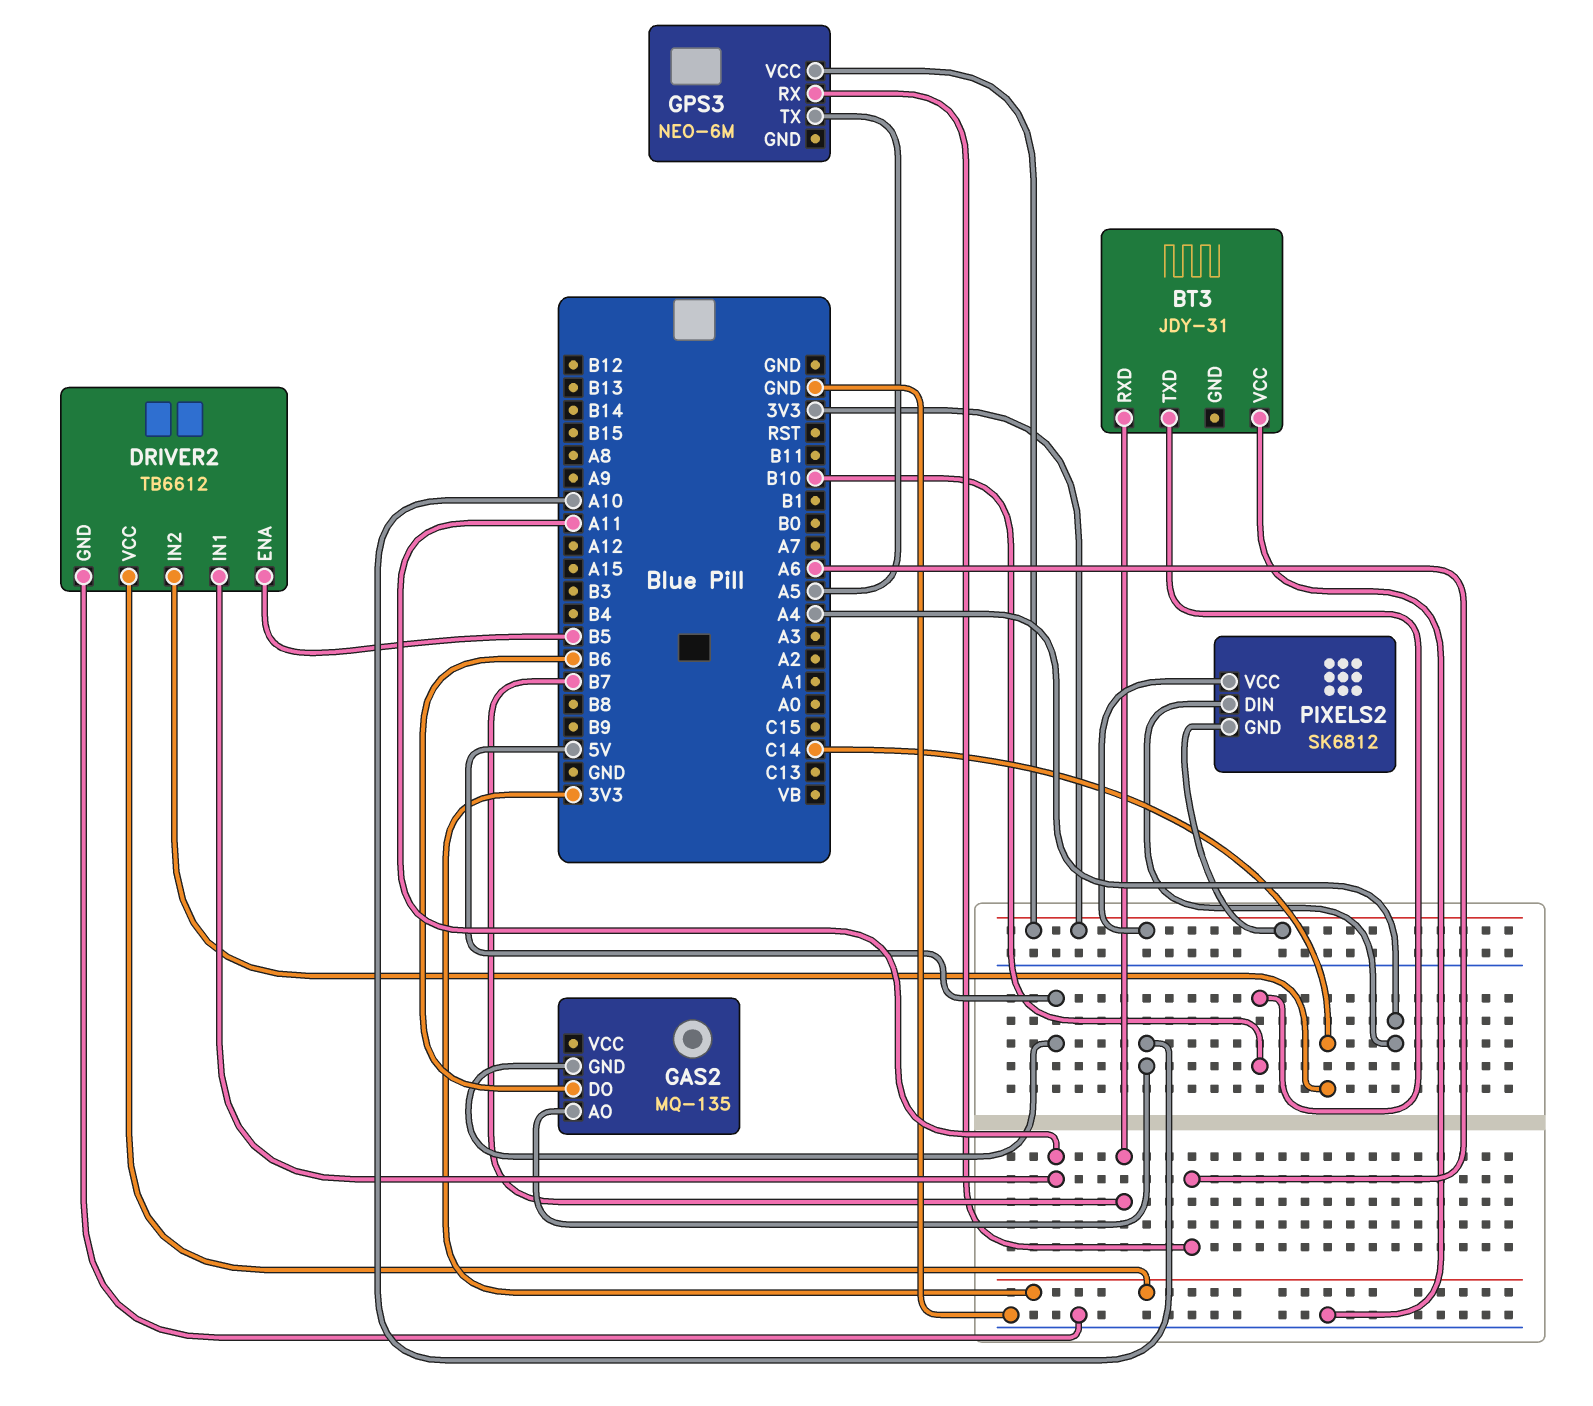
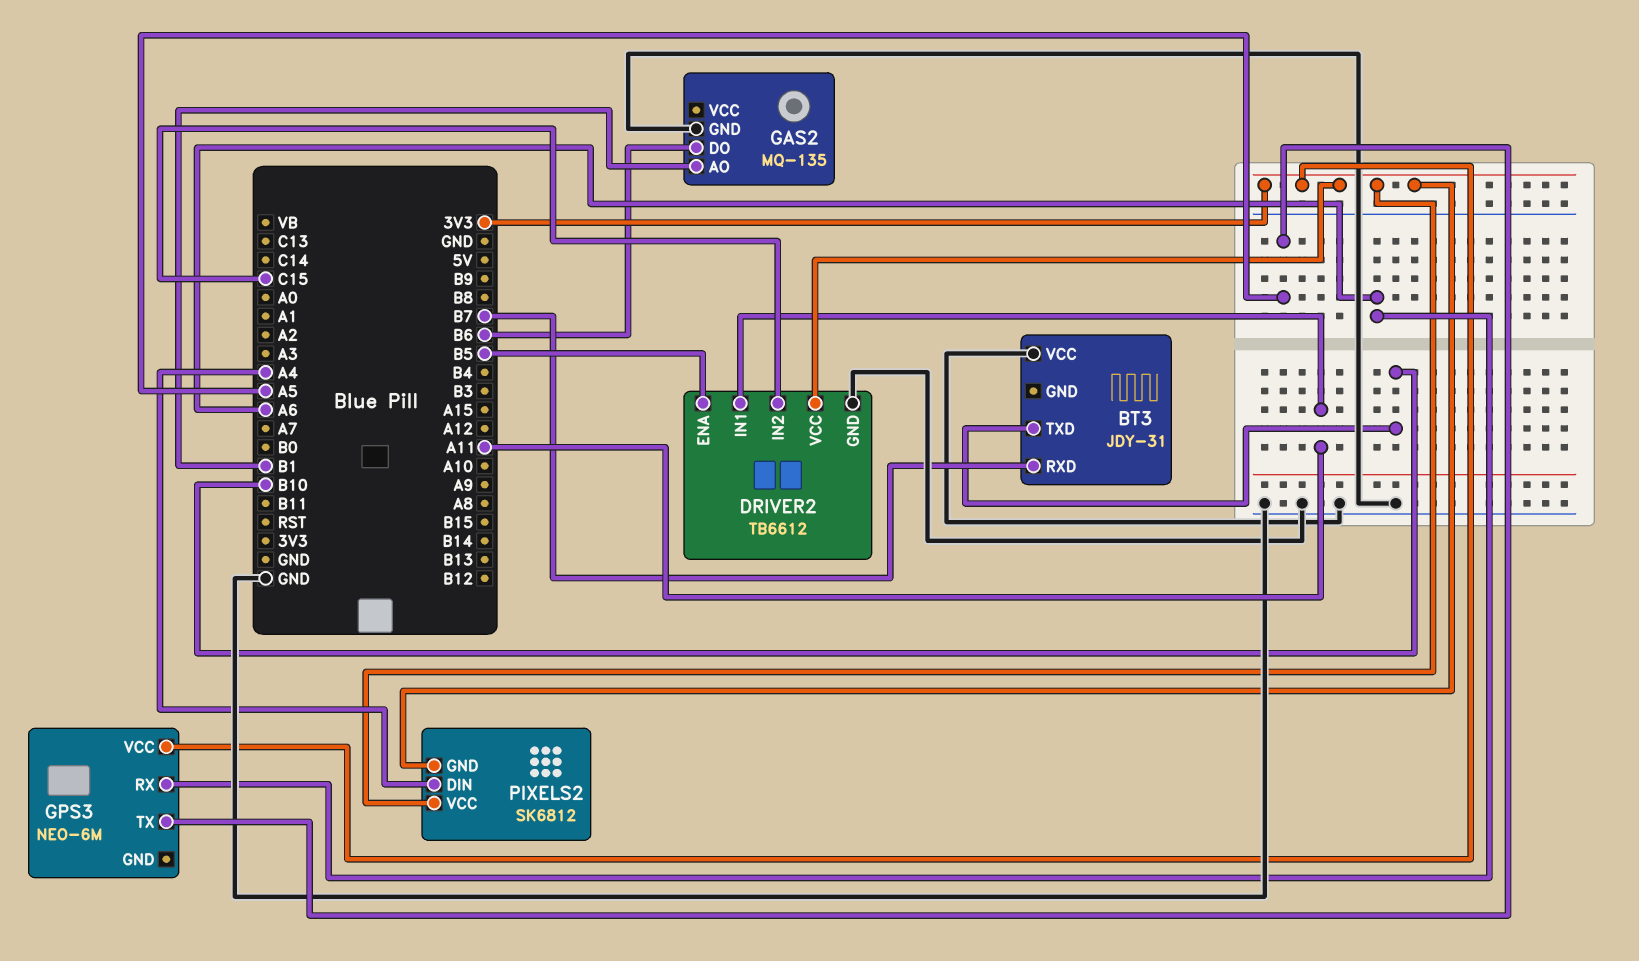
DRIVER2 pin IN2: C14 -> C15
GAS2 pin AO: A10 -> B1
GAS2 pin GND: 5V -> GND

